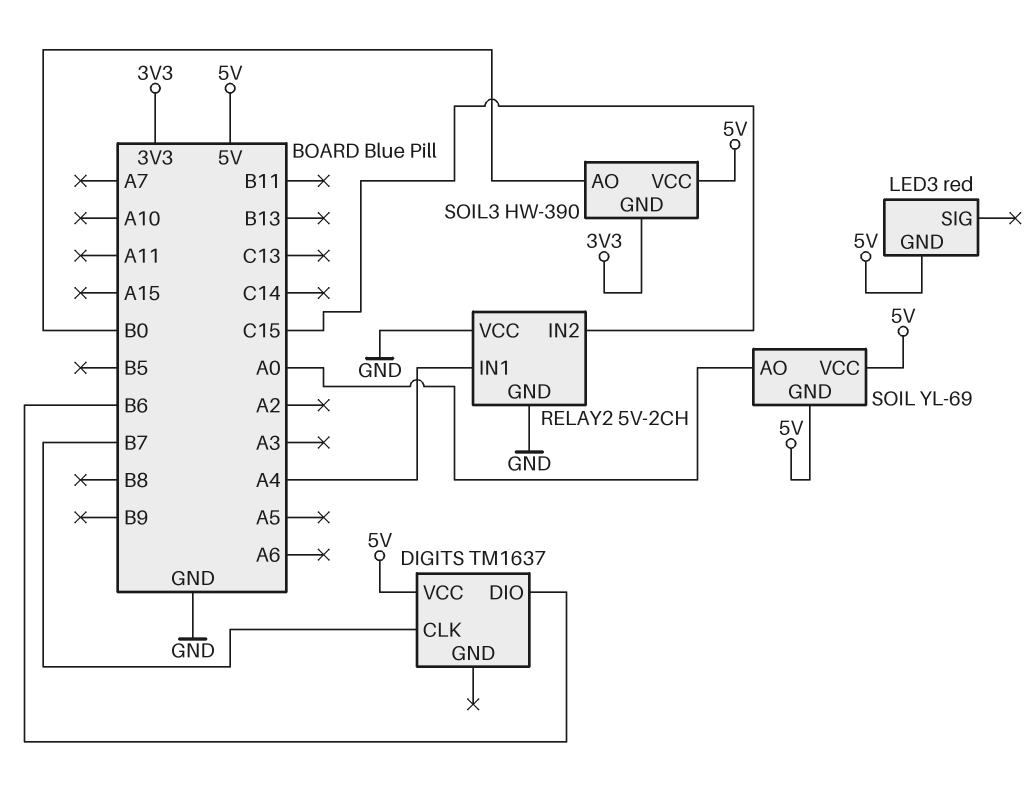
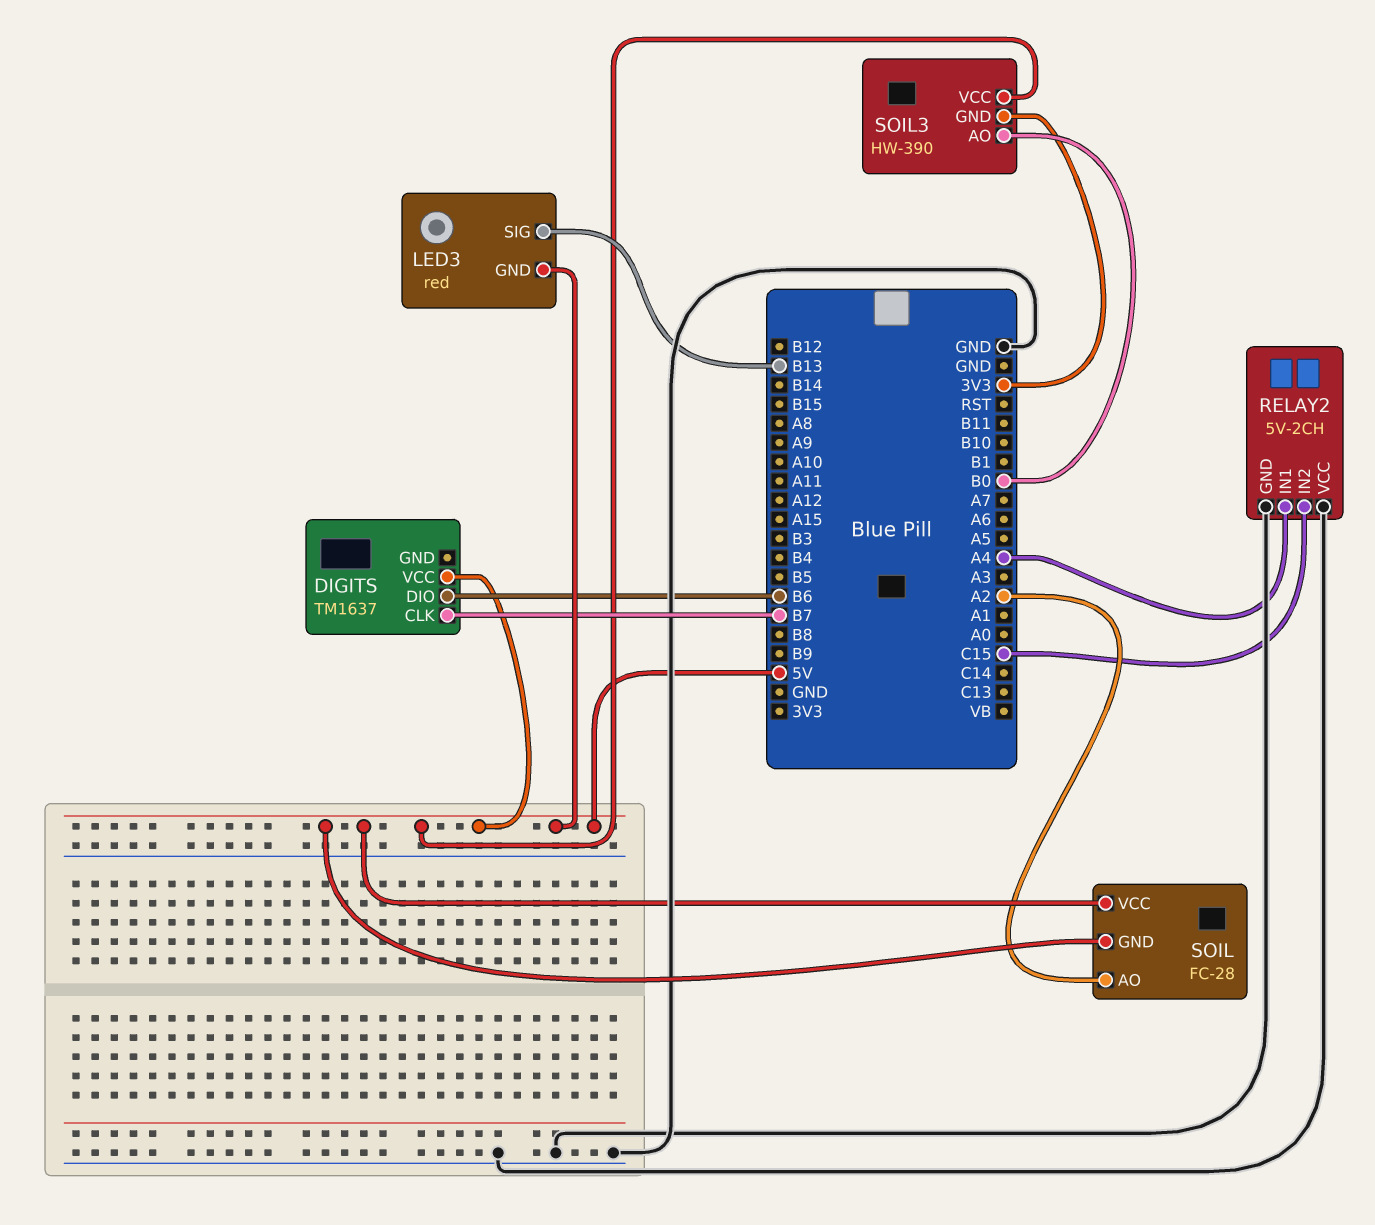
LED3 pin SIG: none -> B13
SOIL: YL-69 -> FC-28
SOIL pin AO: A0 -> A2

